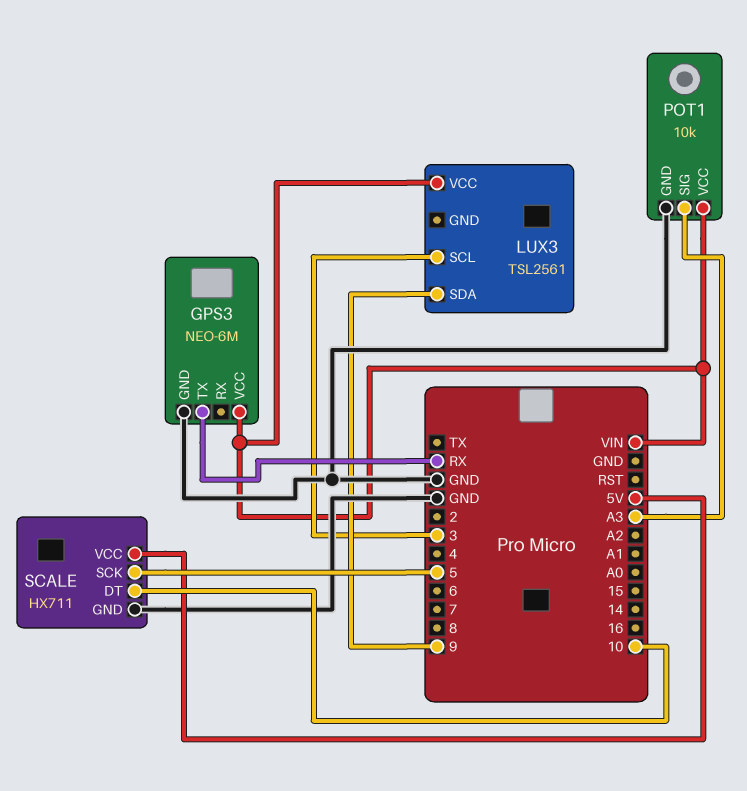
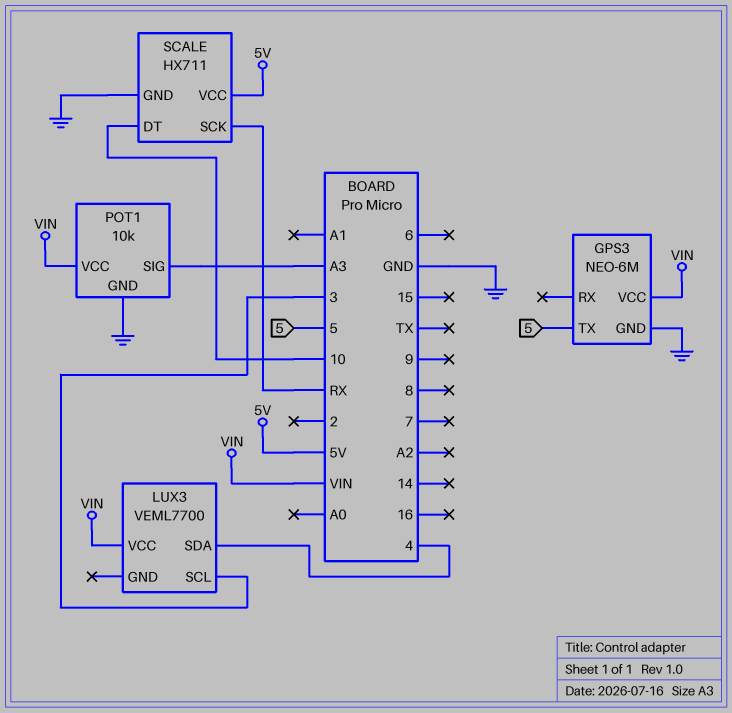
GPS3 pin TX: RX -> 5
LUX3: TSL2561 -> VEML7700
LUX3 pin SDA: 9 -> 4
SCALE pin SCK: 5 -> RX

